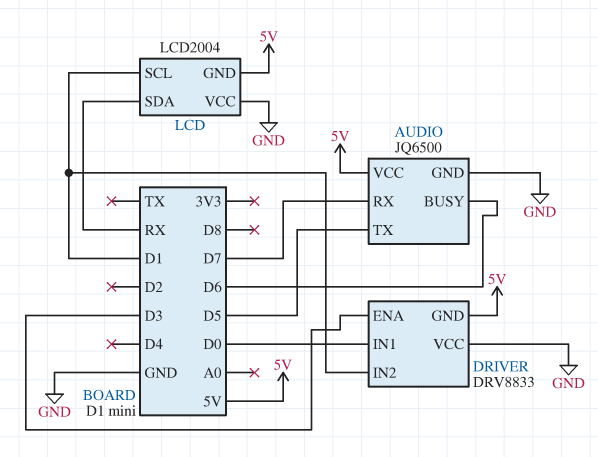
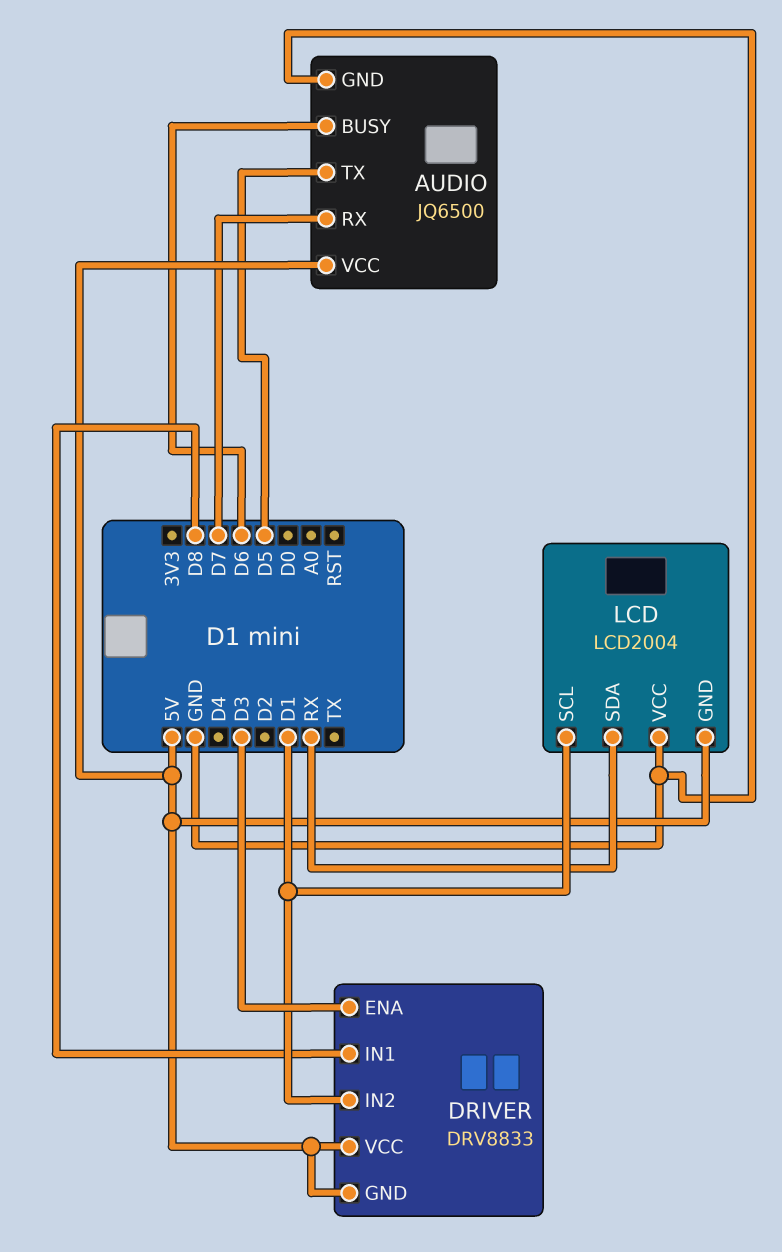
DRIVER pin IN1: D0 -> D8
DRIVER pin VCC: GND -> 5V

